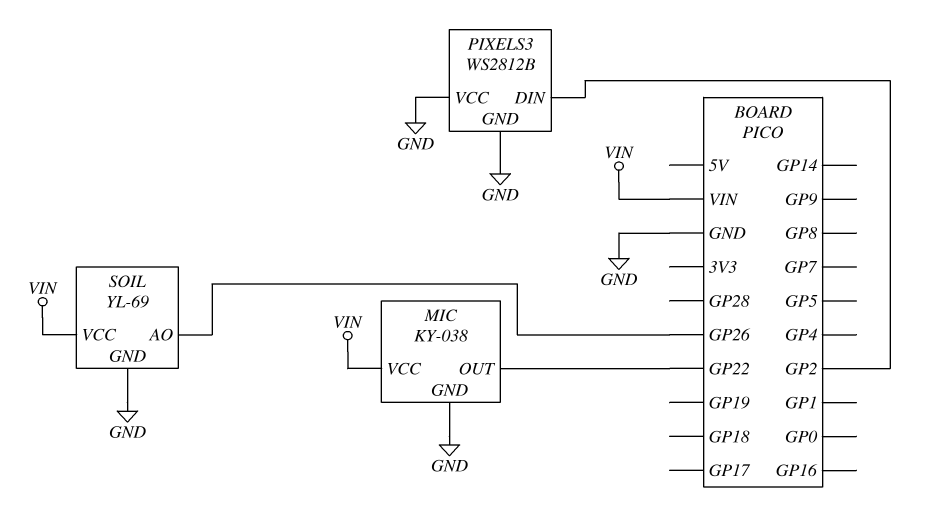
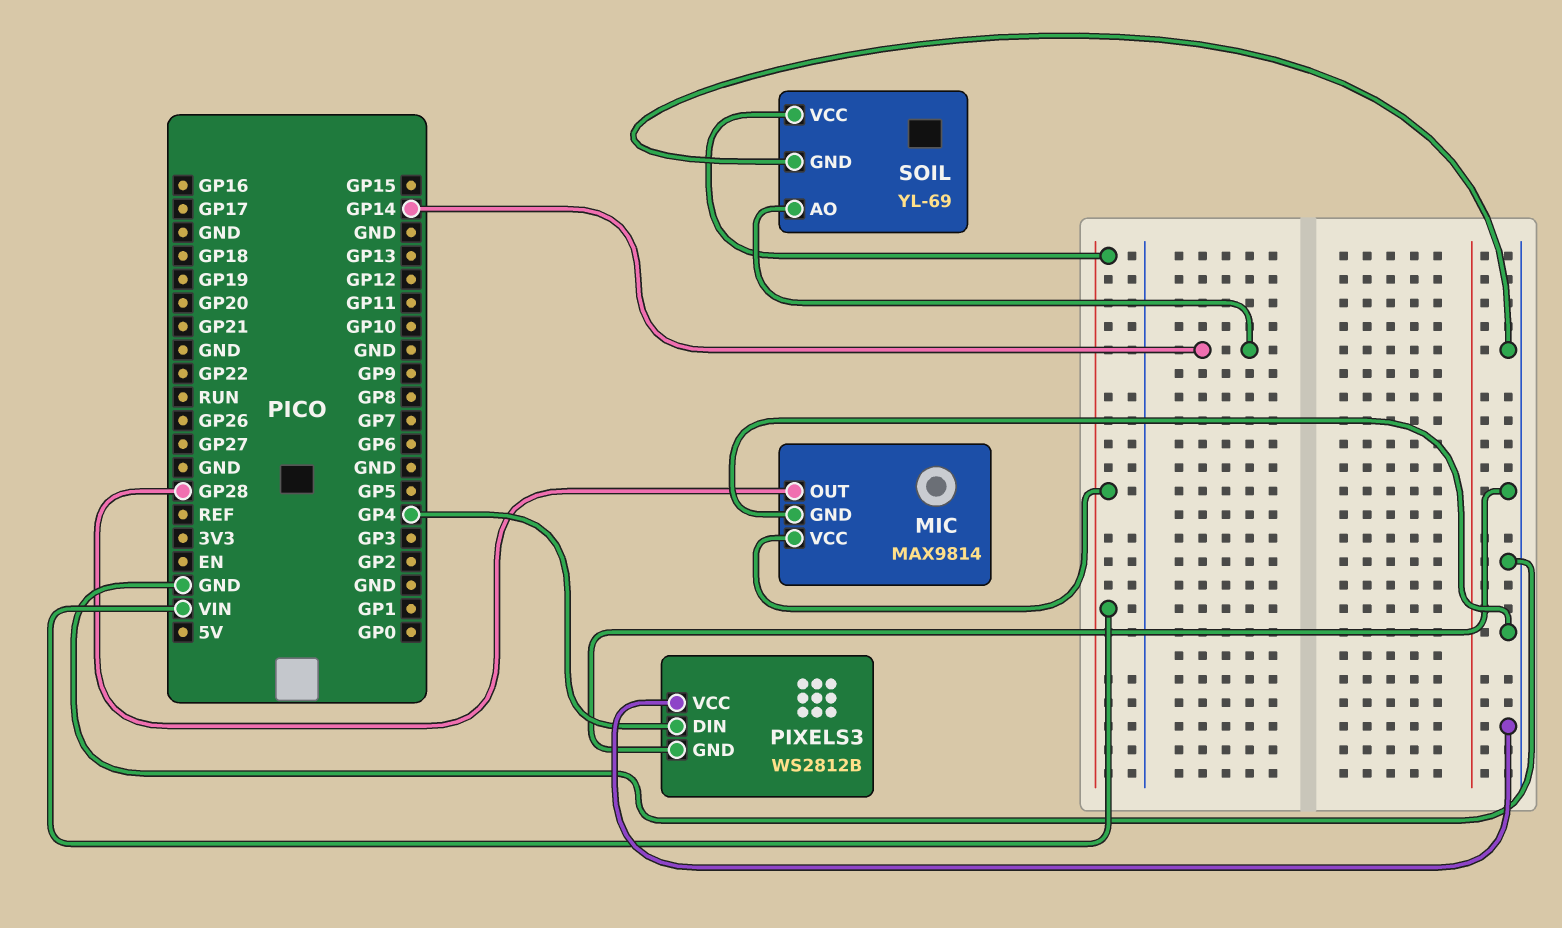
MIC: KY-038 -> MAX9814
MIC pin OUT: GP22 -> GP28
PIXELS3 pin DIN: GP2 -> GP4
SOIL pin AO: GP26 -> GP14

